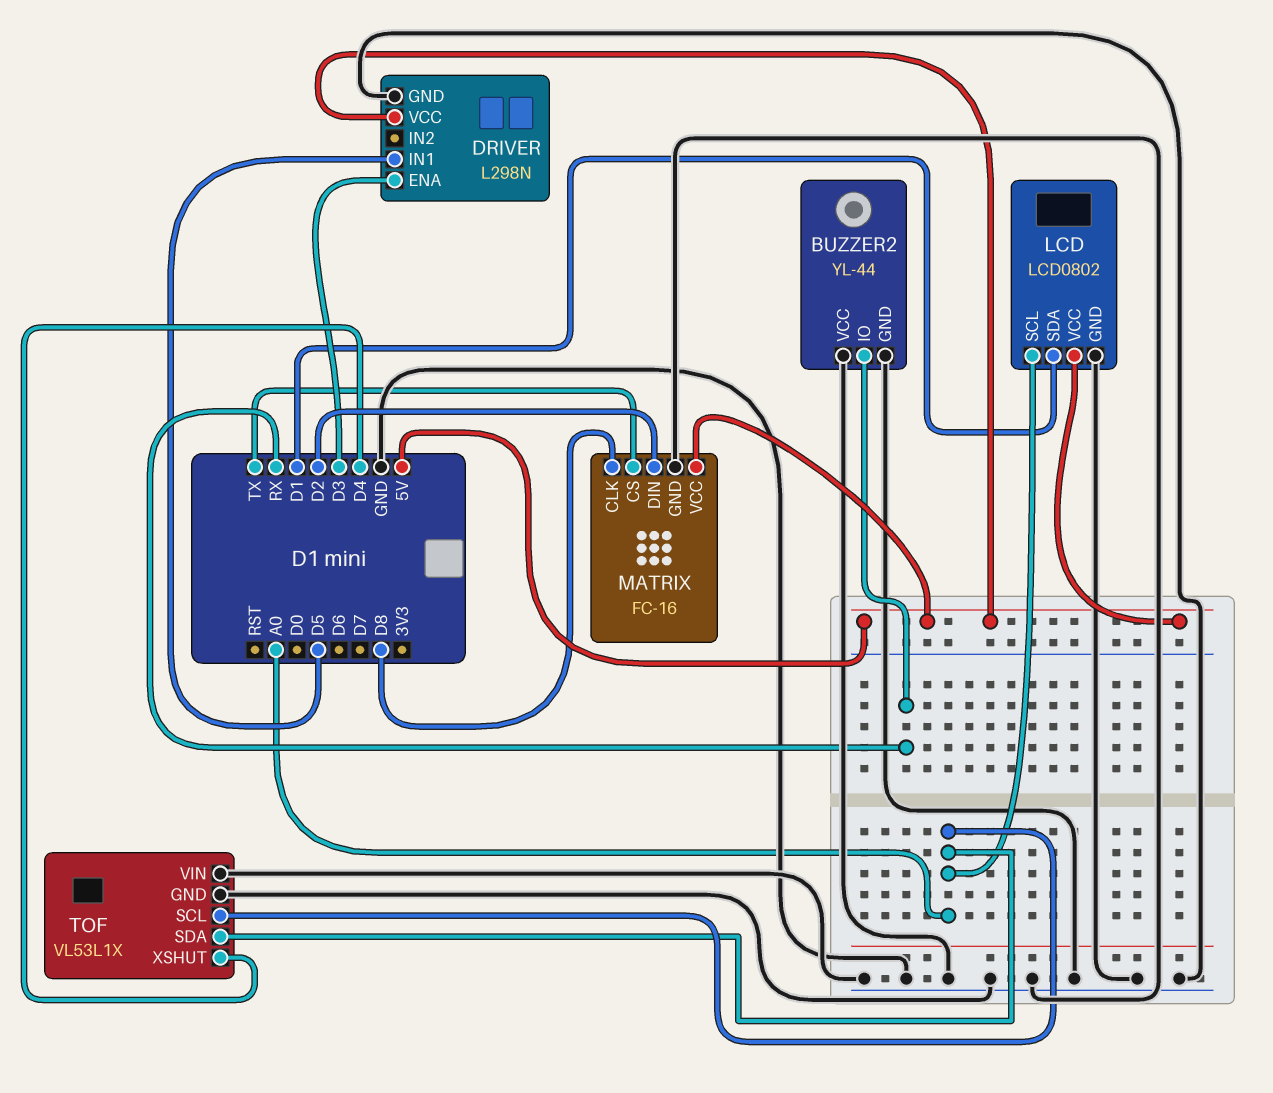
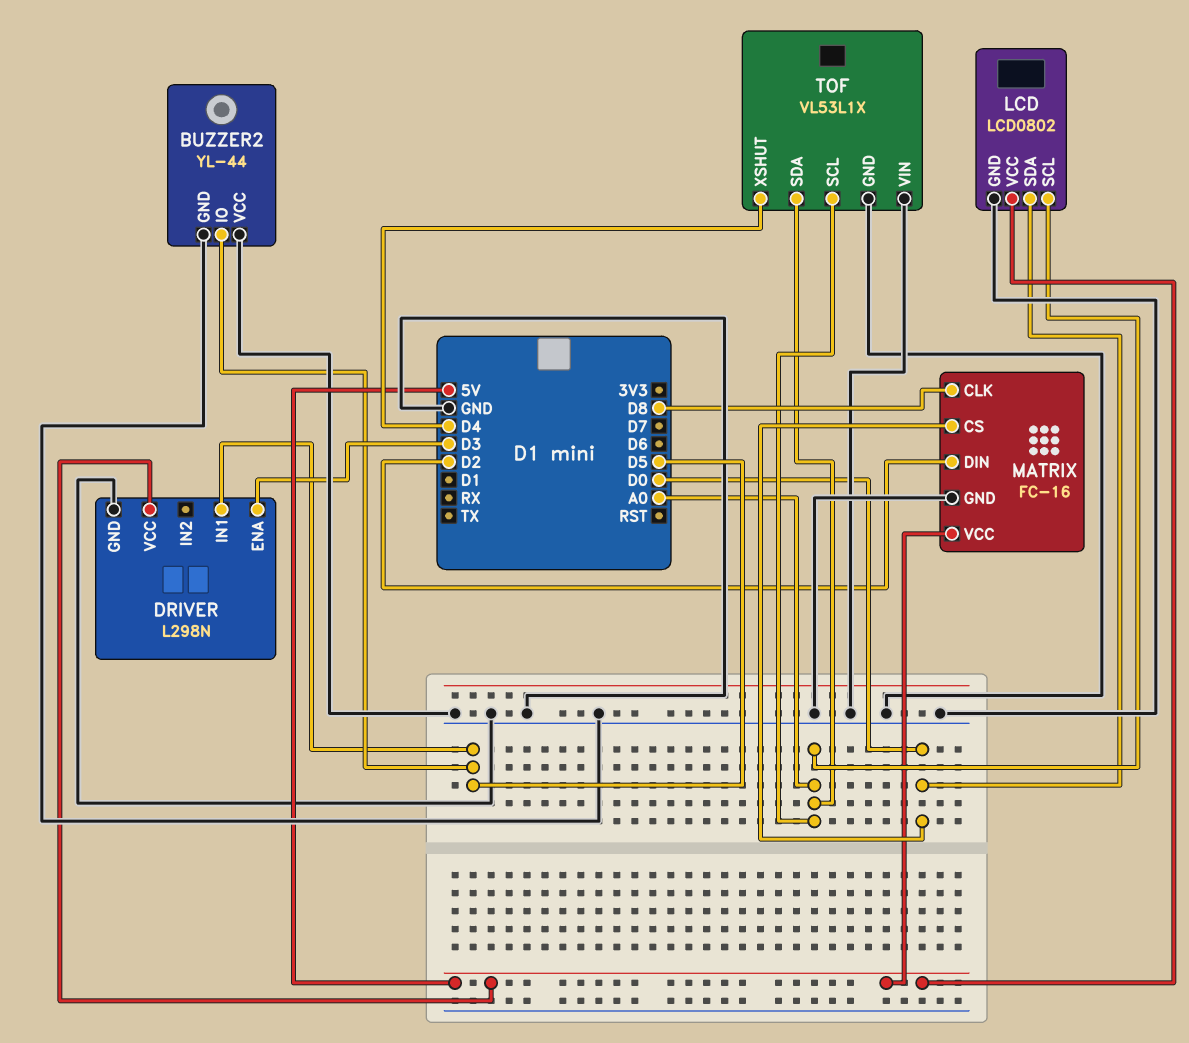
BUZZER2 pin IO: RX -> D5
LCD pin SDA: D1 -> D0
MATRIX pin CS: TX -> D0

